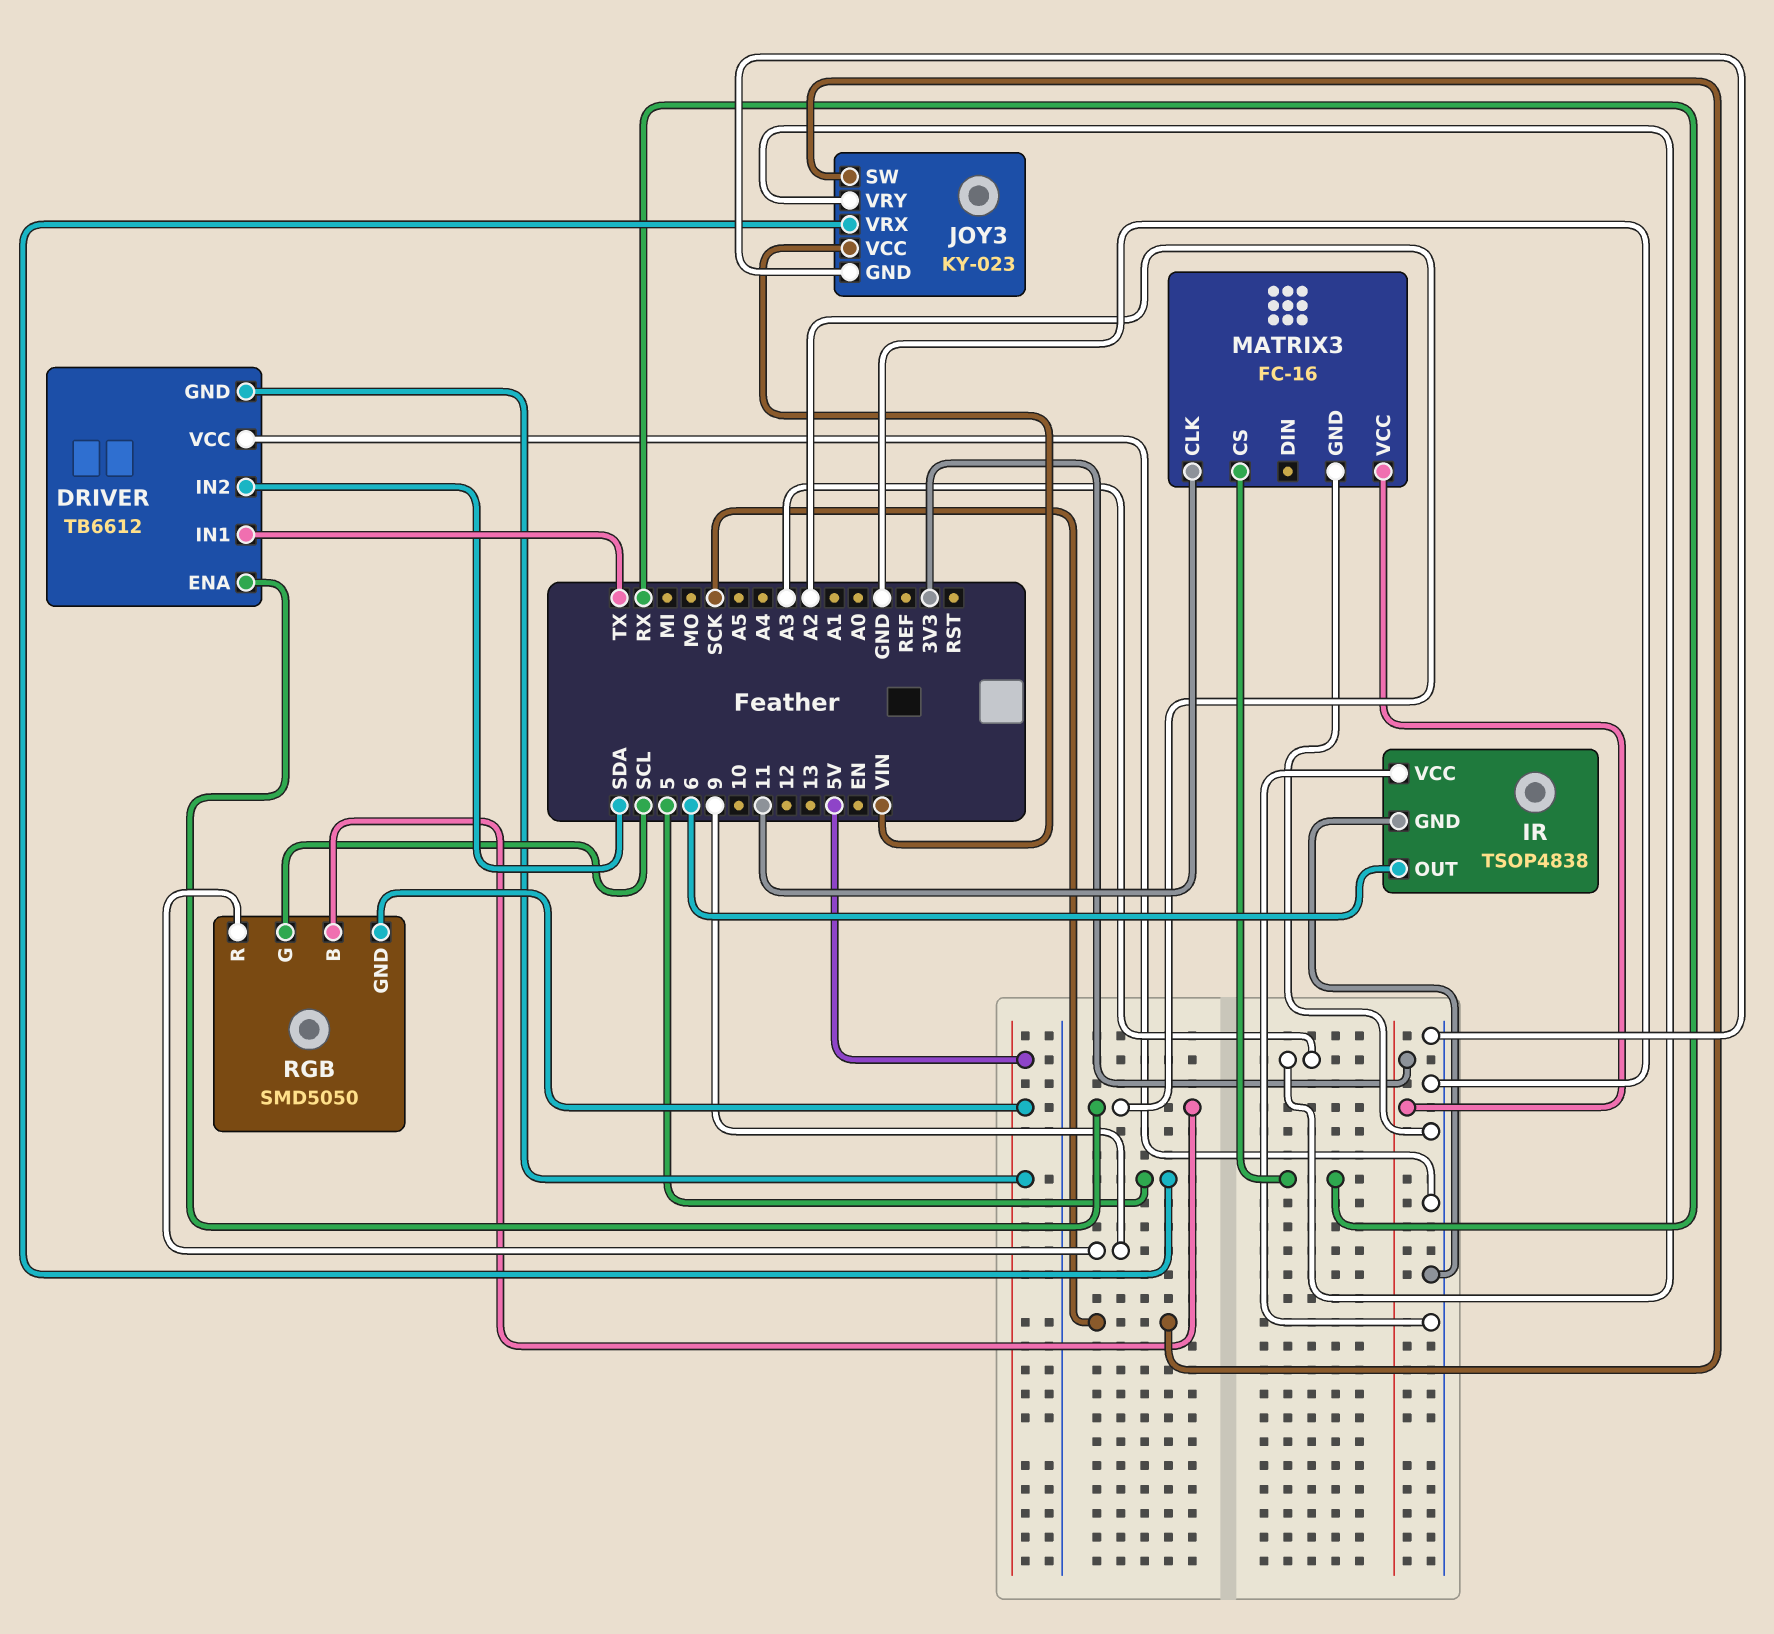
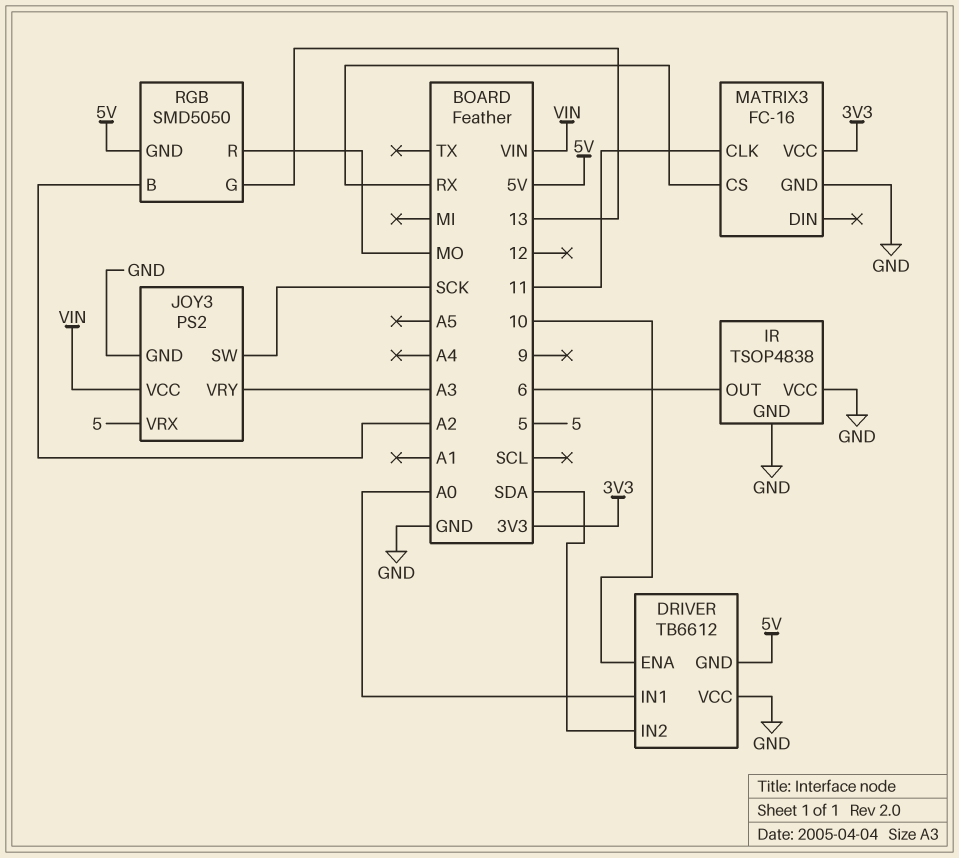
DRIVER pin ENA: A2 -> 10
DRIVER pin IN1: TX -> A0
JOY3: KY-023 -> PS2
RGB pin G: SCL -> 13
RGB pin R: 9 -> MO

